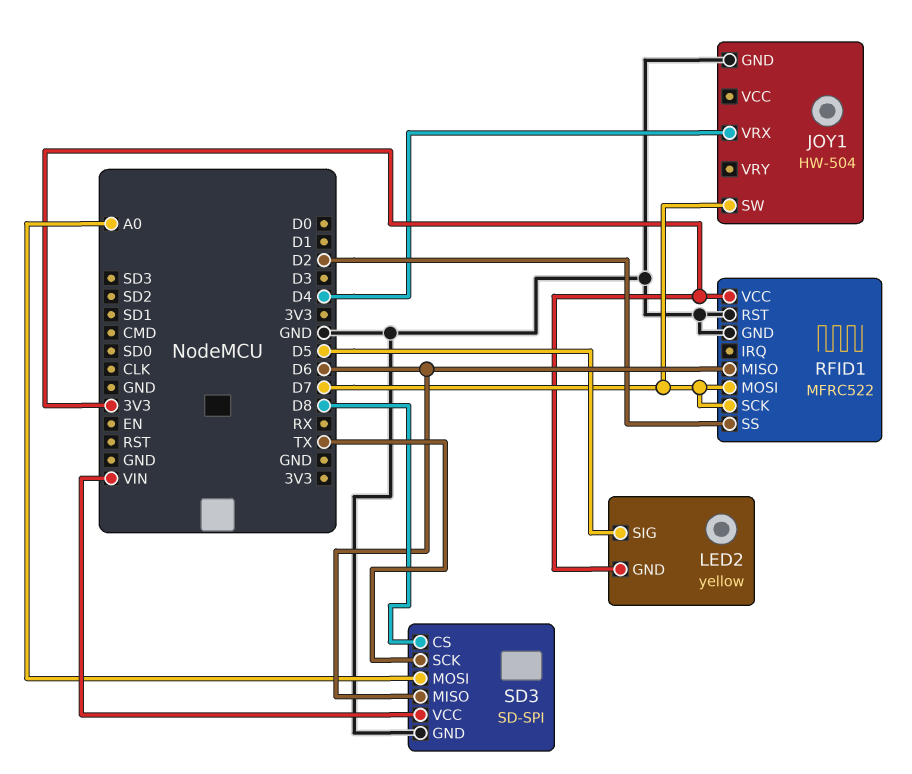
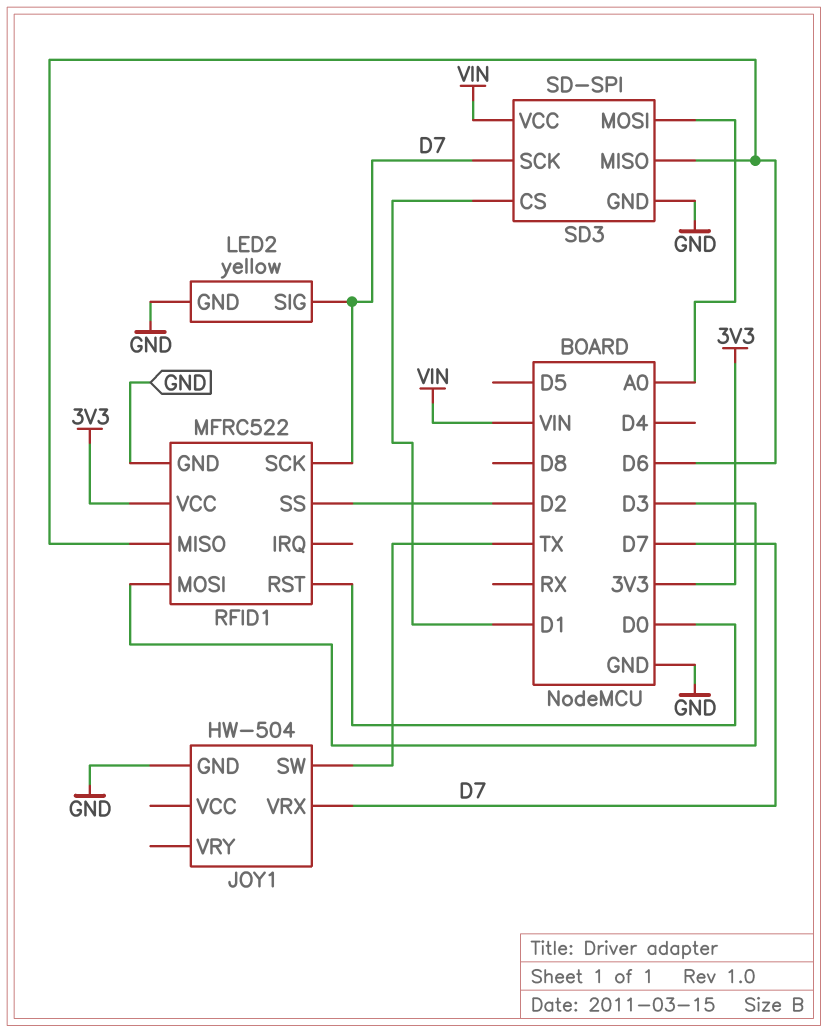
JOY1 pin SW: D7 -> TX
JOY1 pin VRX: D4 -> D7
LED2 pin GND: 3V3 -> GND
LED2 pin SIG: D5 -> D7
RFID1 pin MOSI: D7 -> D3
RFID1 pin RST: GND -> D0
SD3 pin CS: D8 -> D1
SD3 pin SCK: TX -> D7

